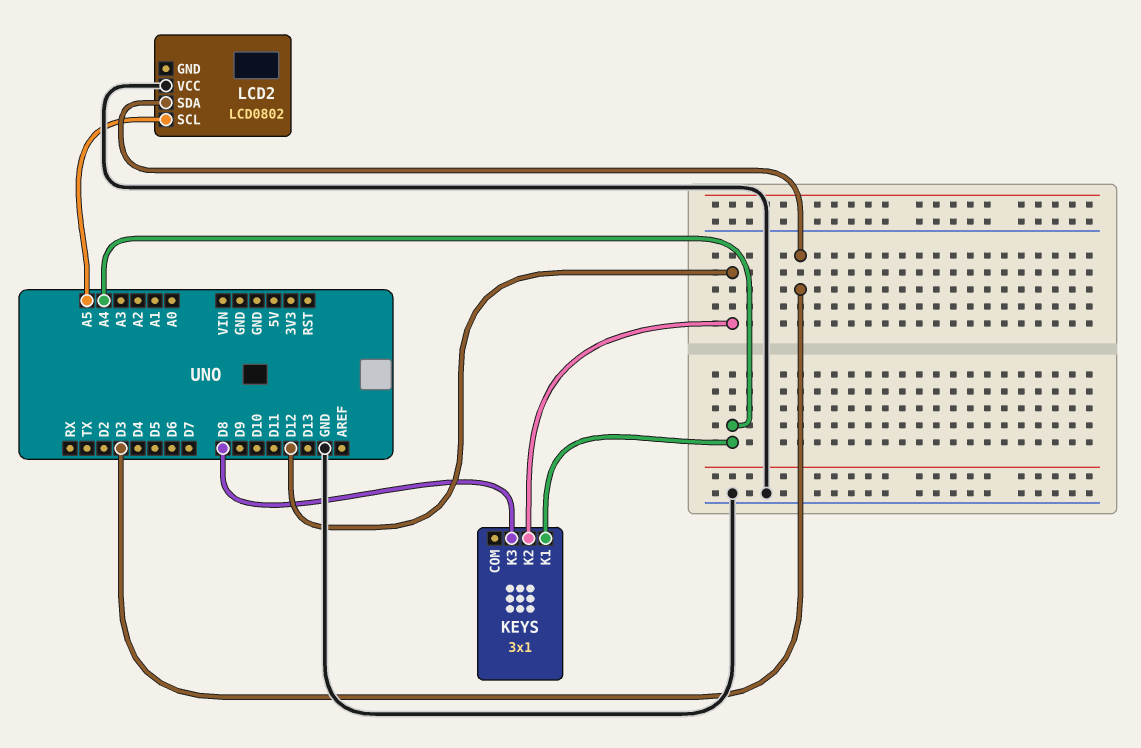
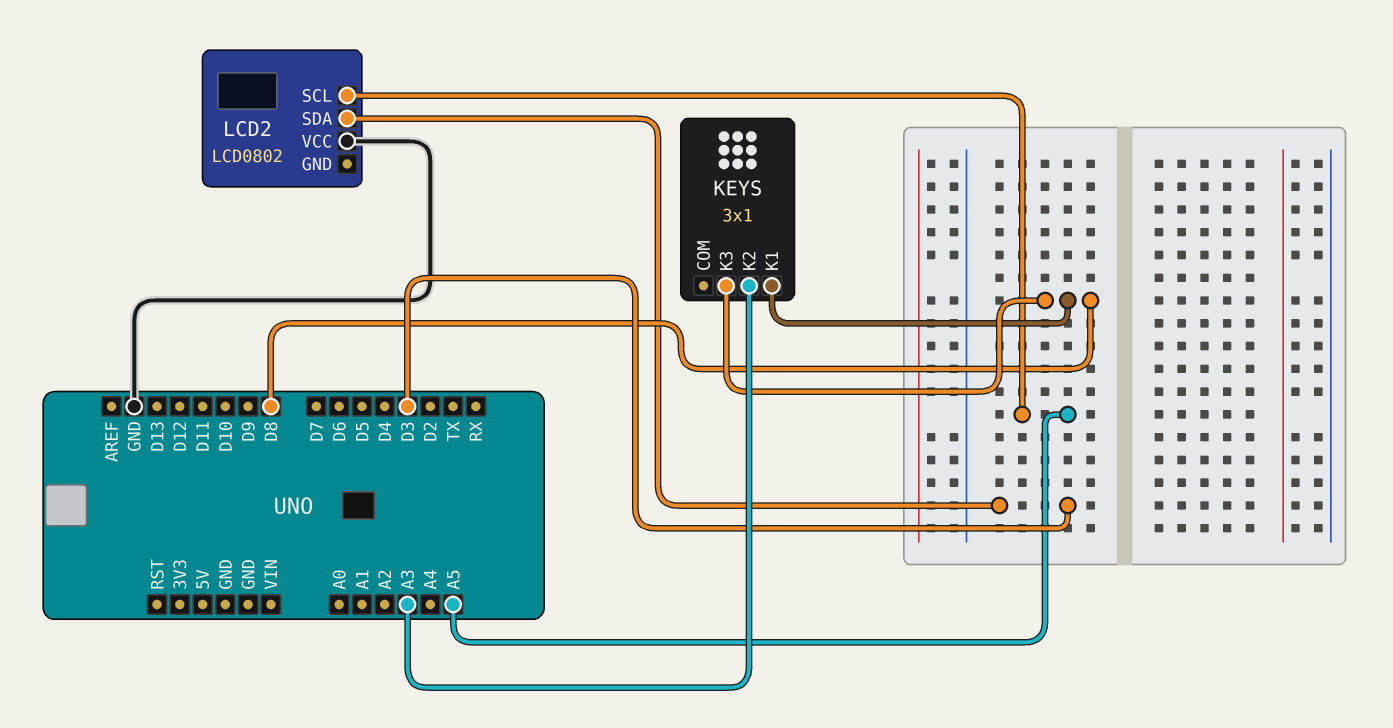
KEYS pin K1: A4 -> D8
KEYS pin K2: D12 -> A3

